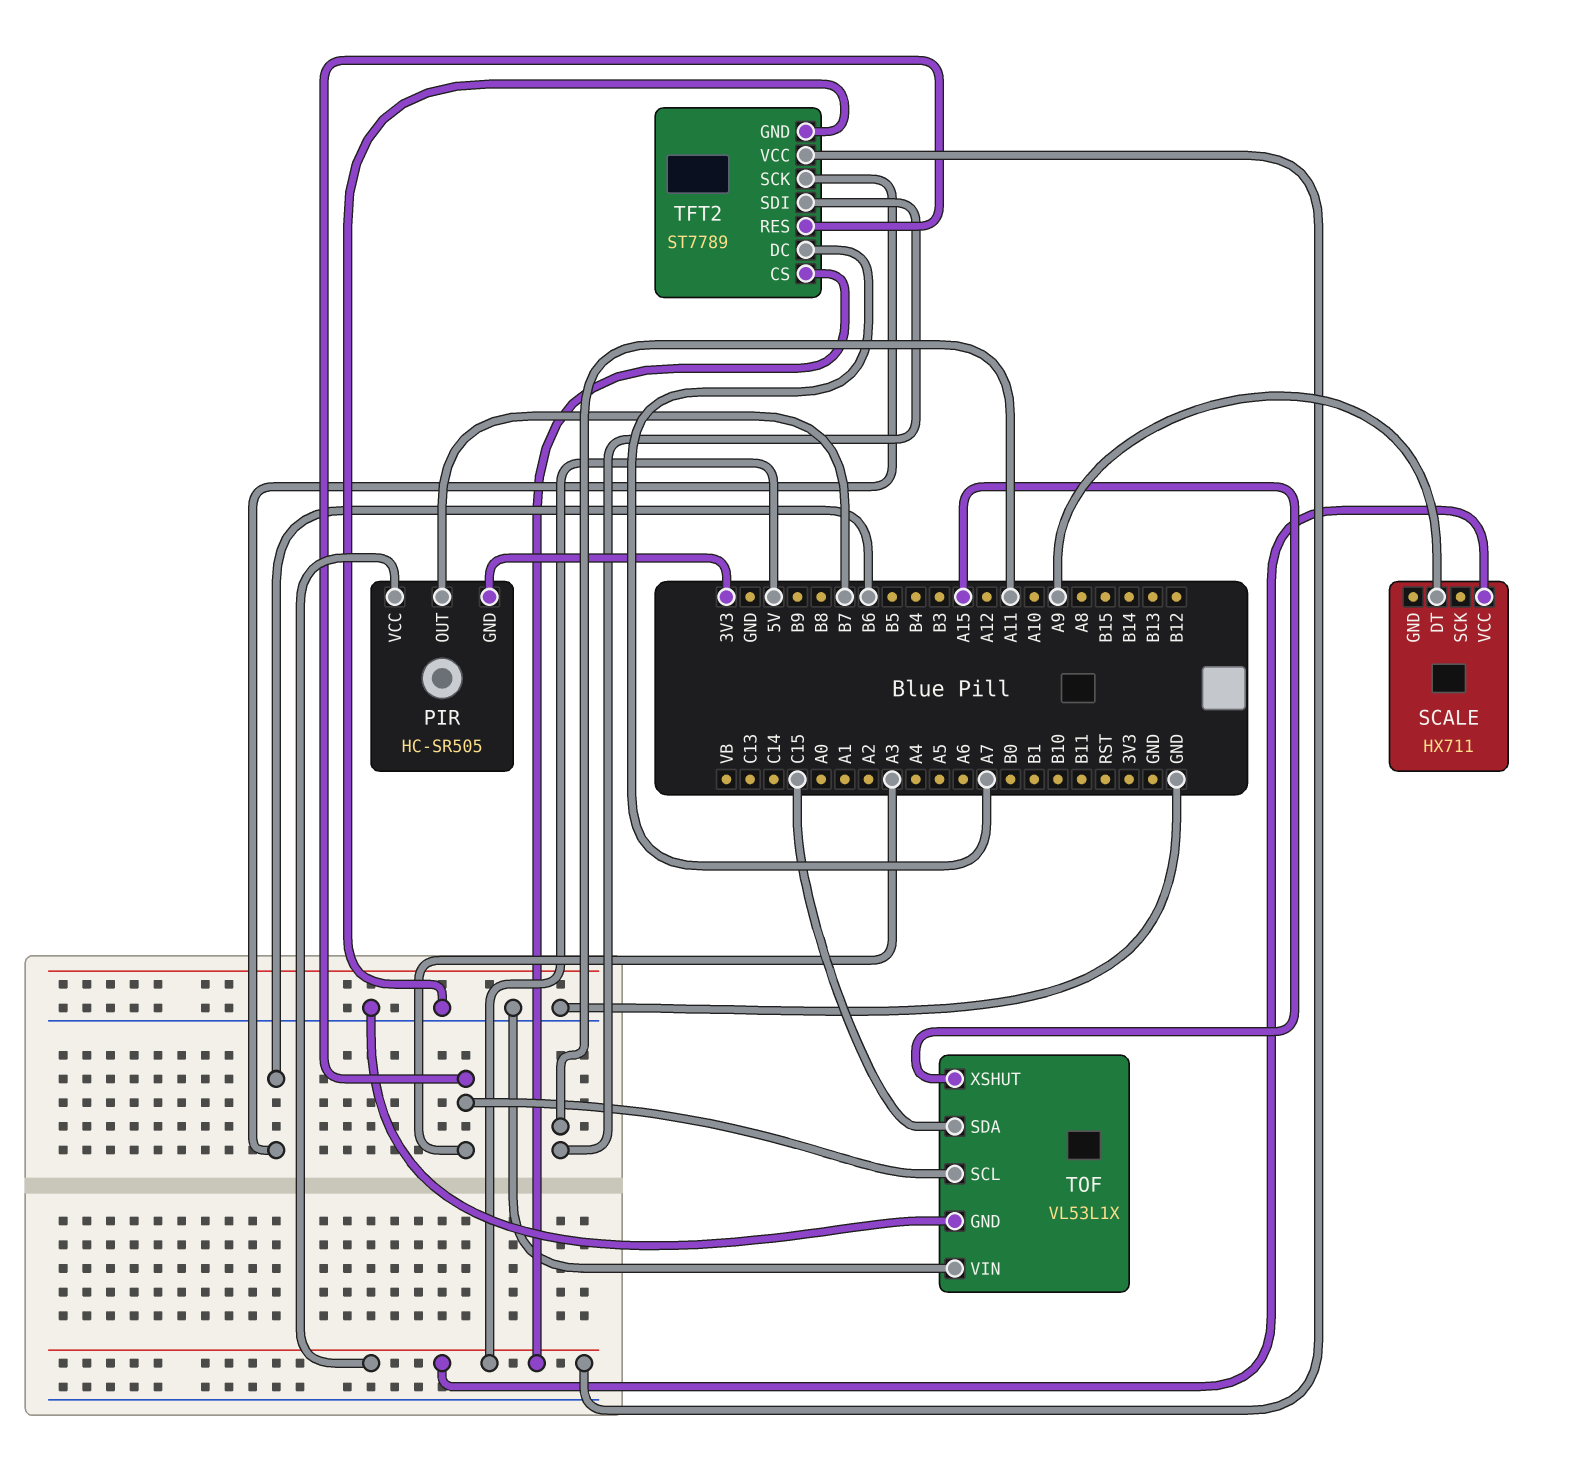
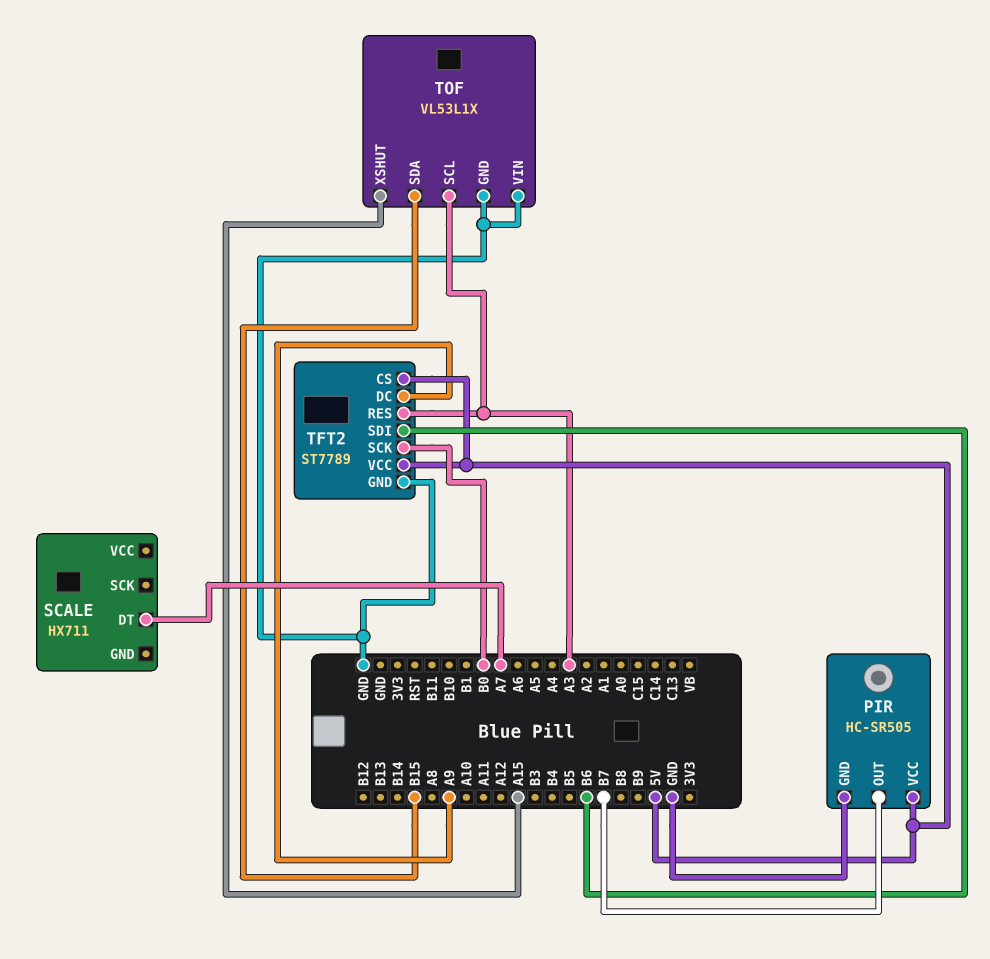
PIR pin GND: 3V3 -> GND
SCALE pin DT: A9 -> A7
SCALE pin VCC: 5V -> none
TFT2 pin DC: A7 -> A9
TFT2 pin SCK: B6 -> B0
TFT2 pin SDI: A11 -> B6
TOF pin SDA: C15 -> B15

